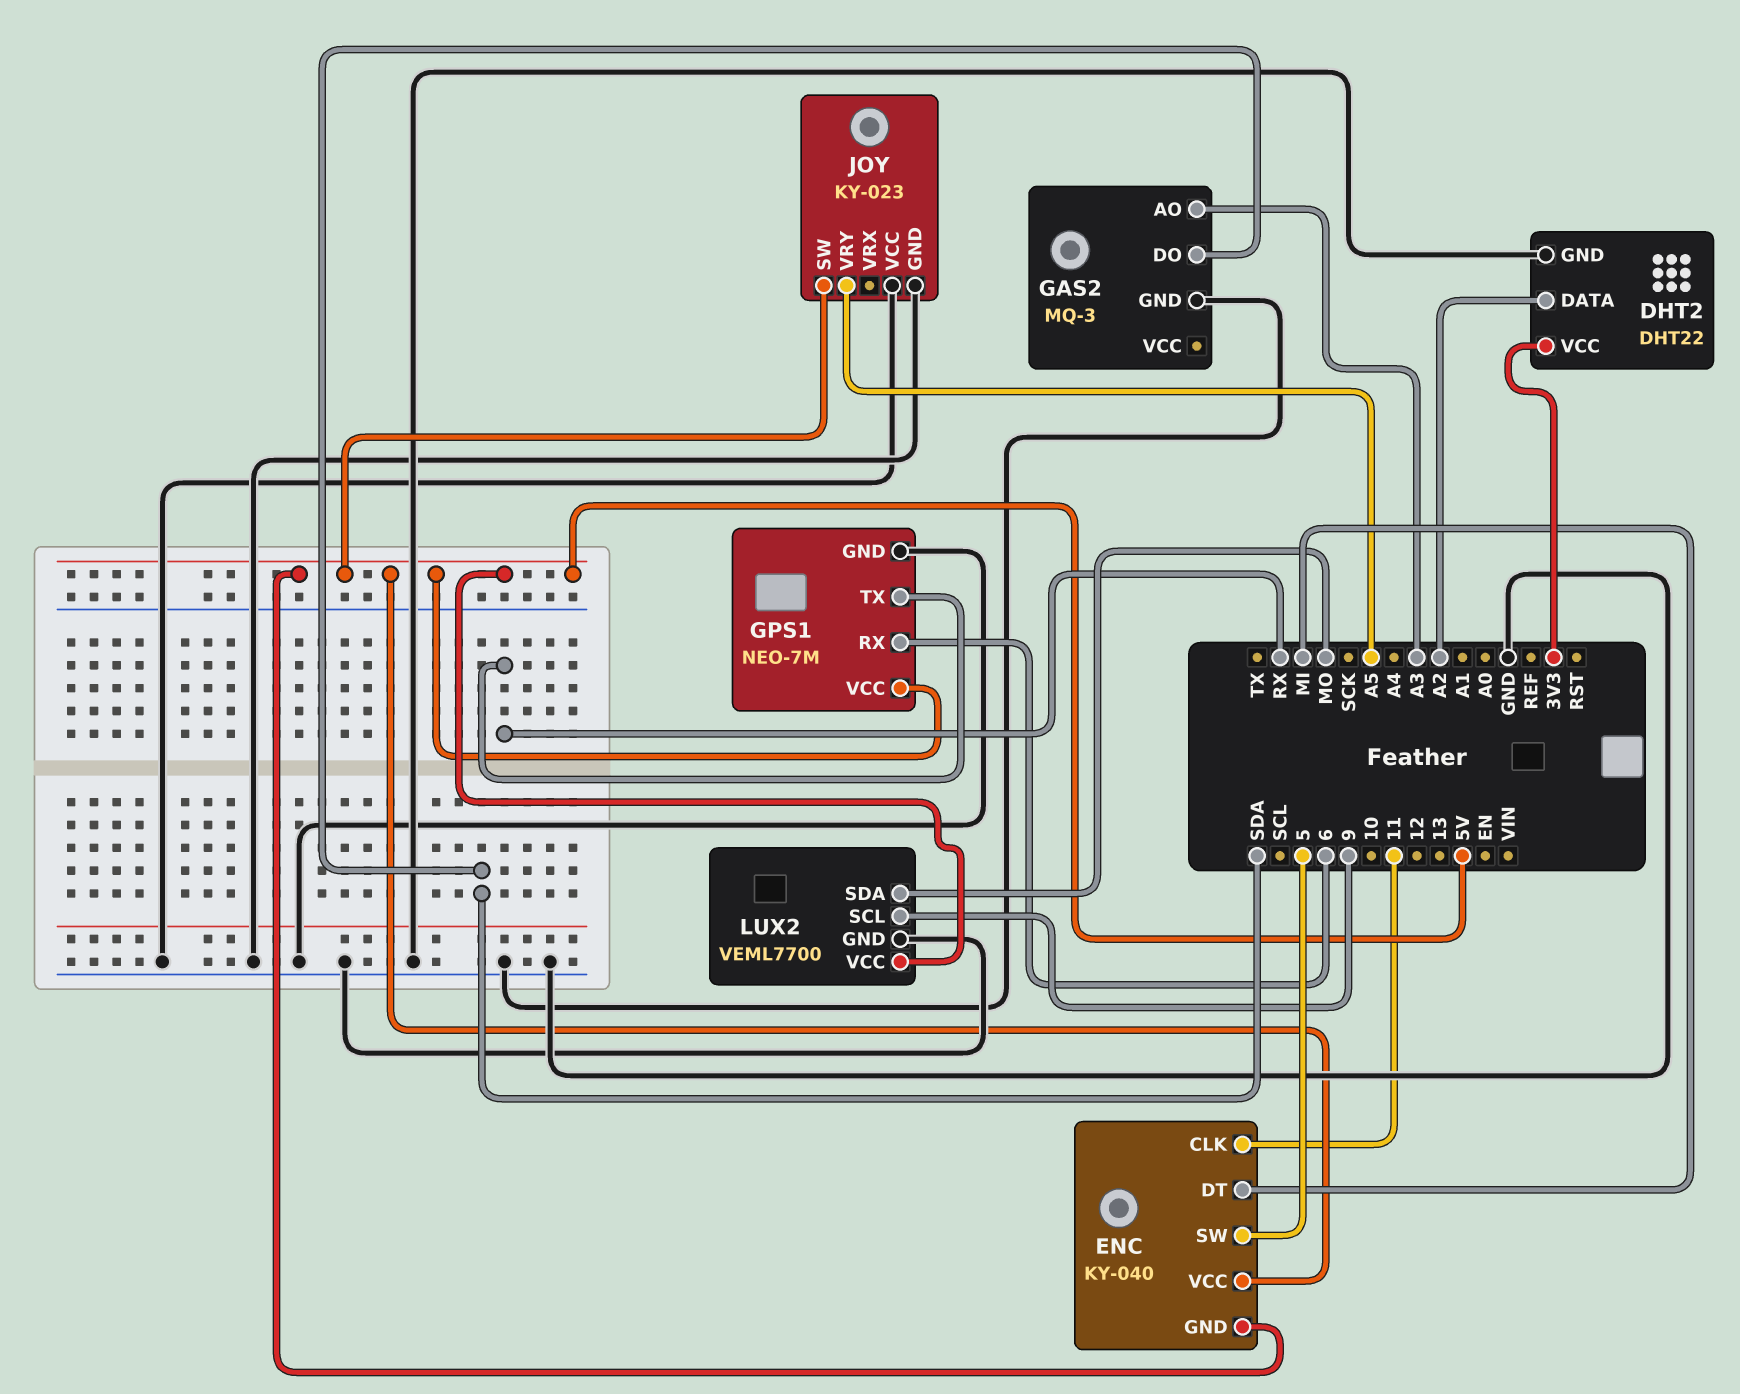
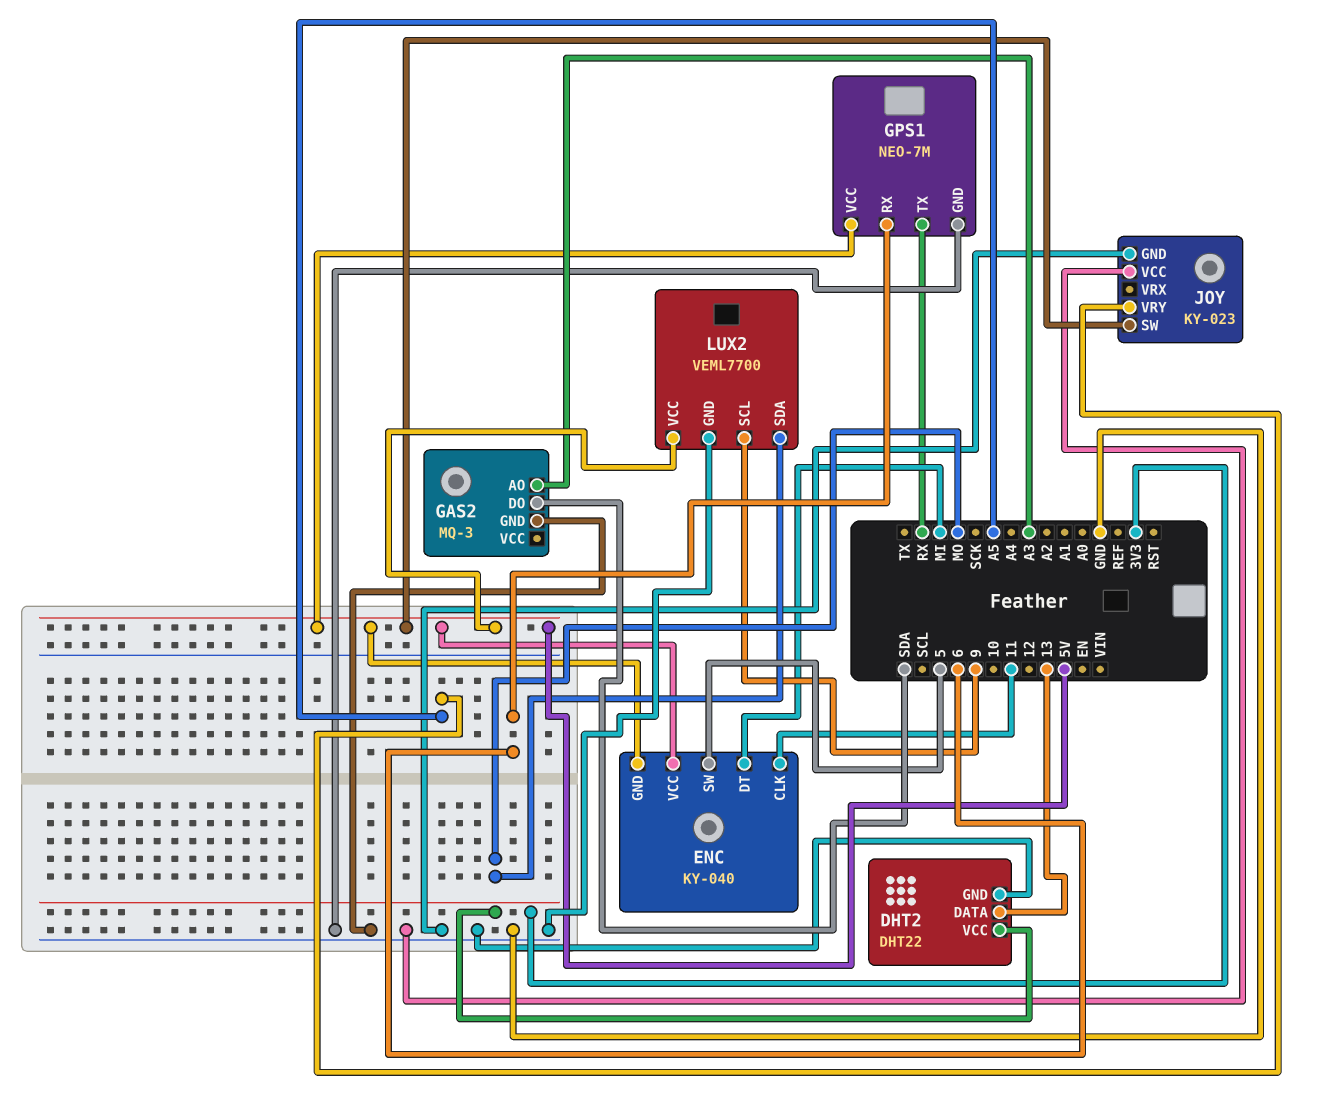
DHT2 pin DATA: A2 -> 13

